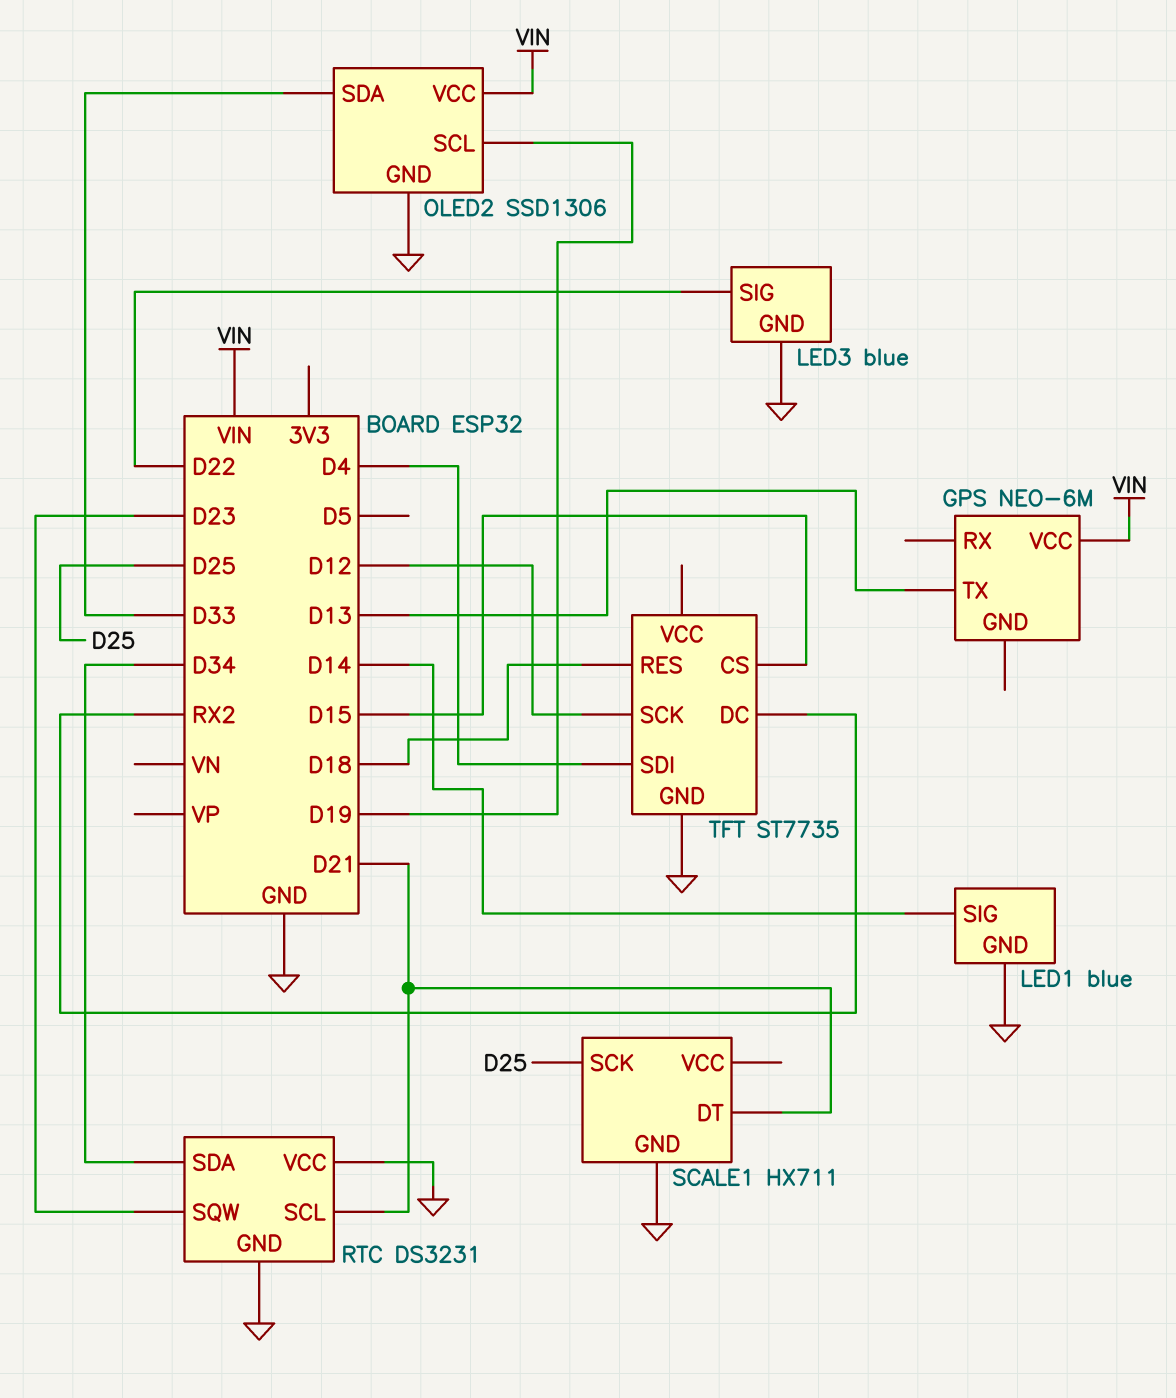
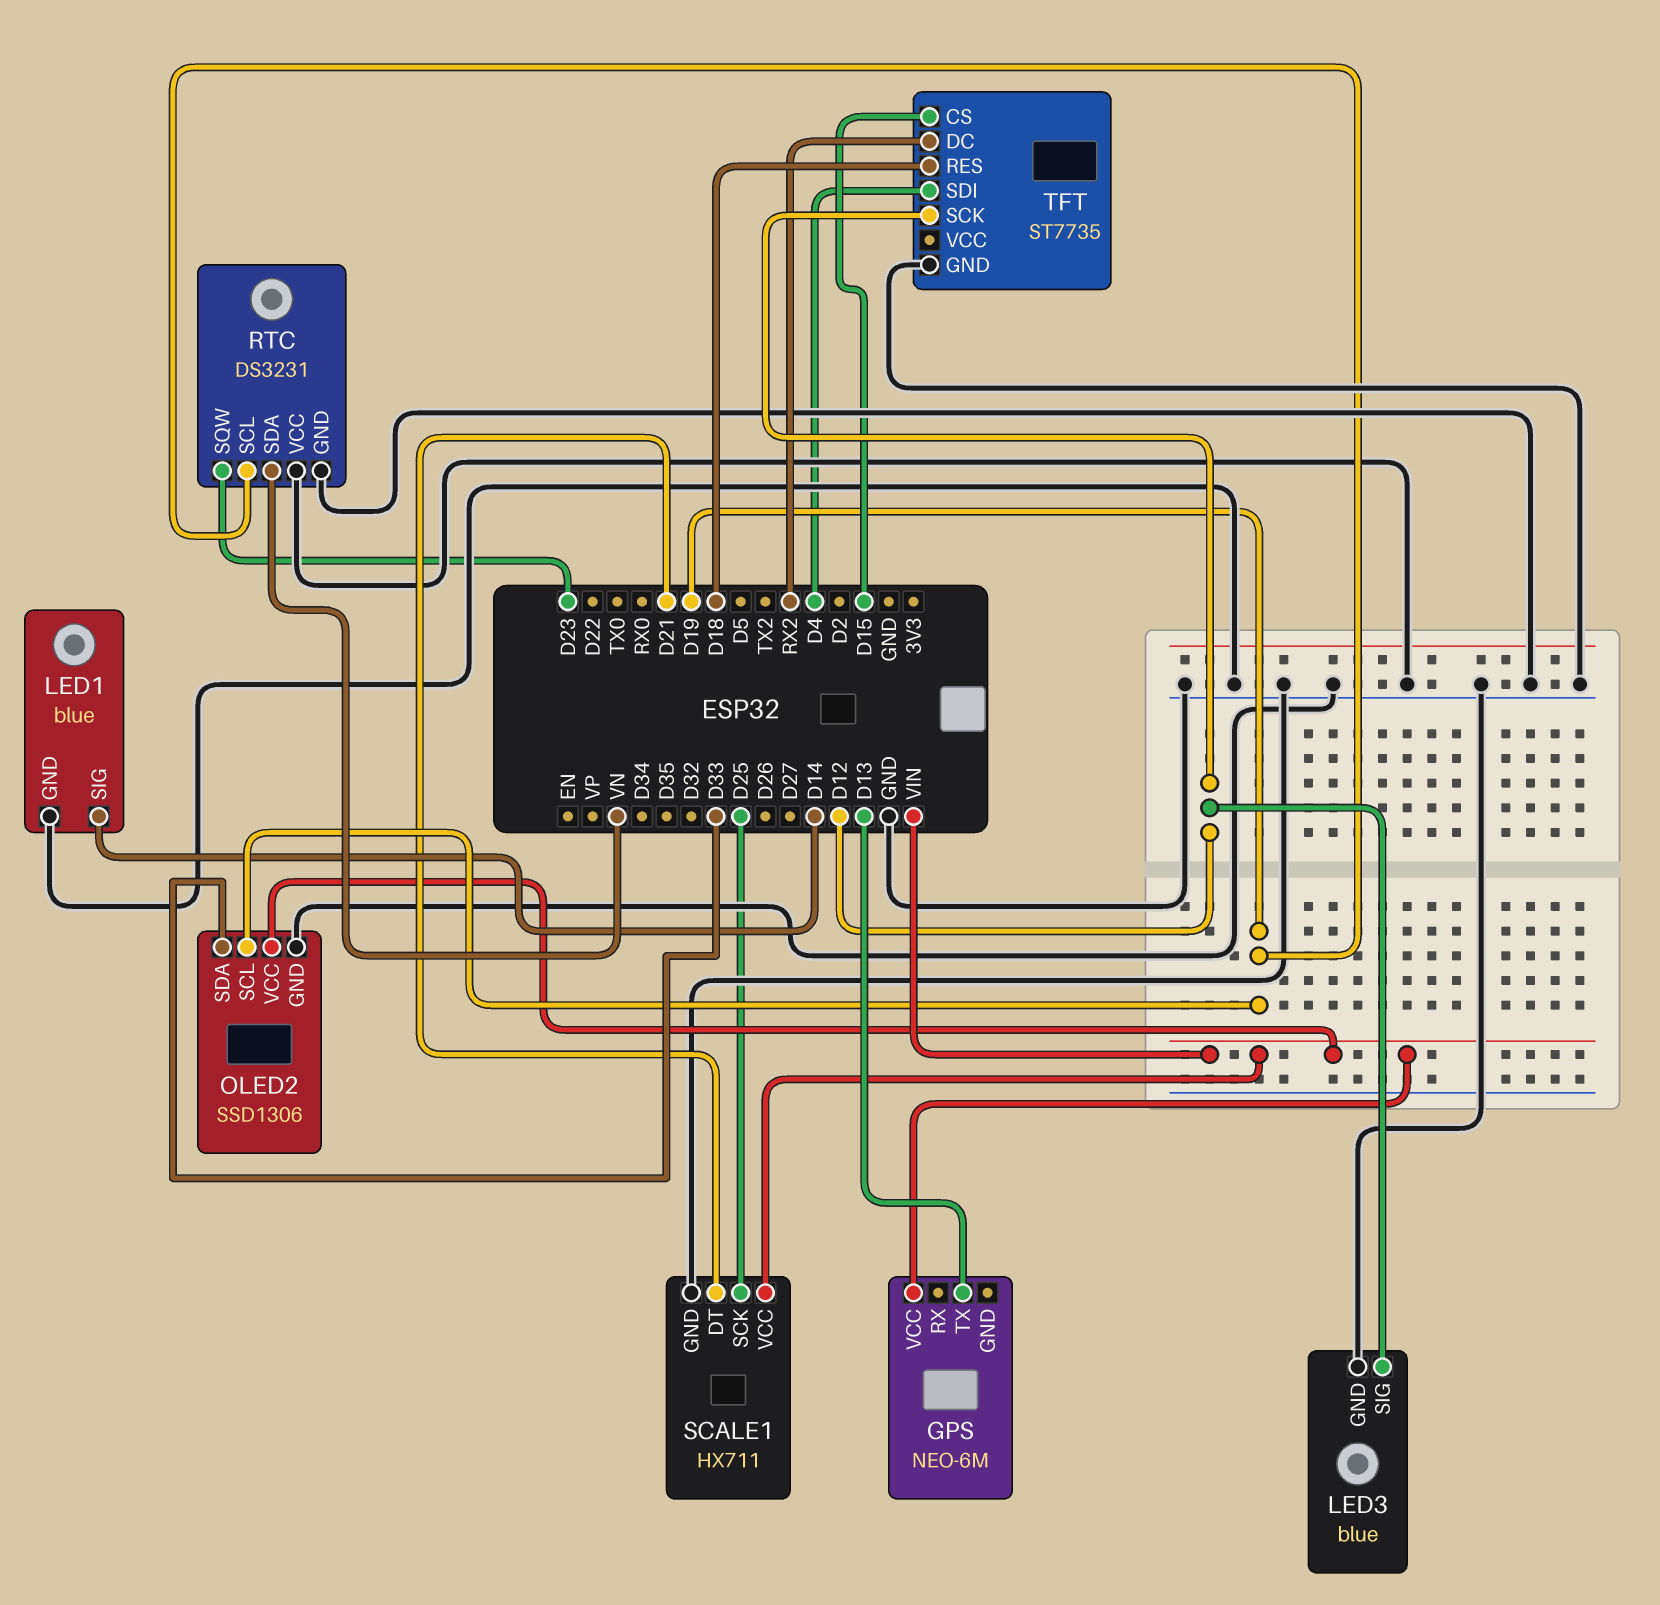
LED3 pin SIG: D22 -> D12
RTC pin SCL: D21 -> D19
RTC pin SDA: D34 -> VN
SCALE1 pin VCC: none -> VIN

